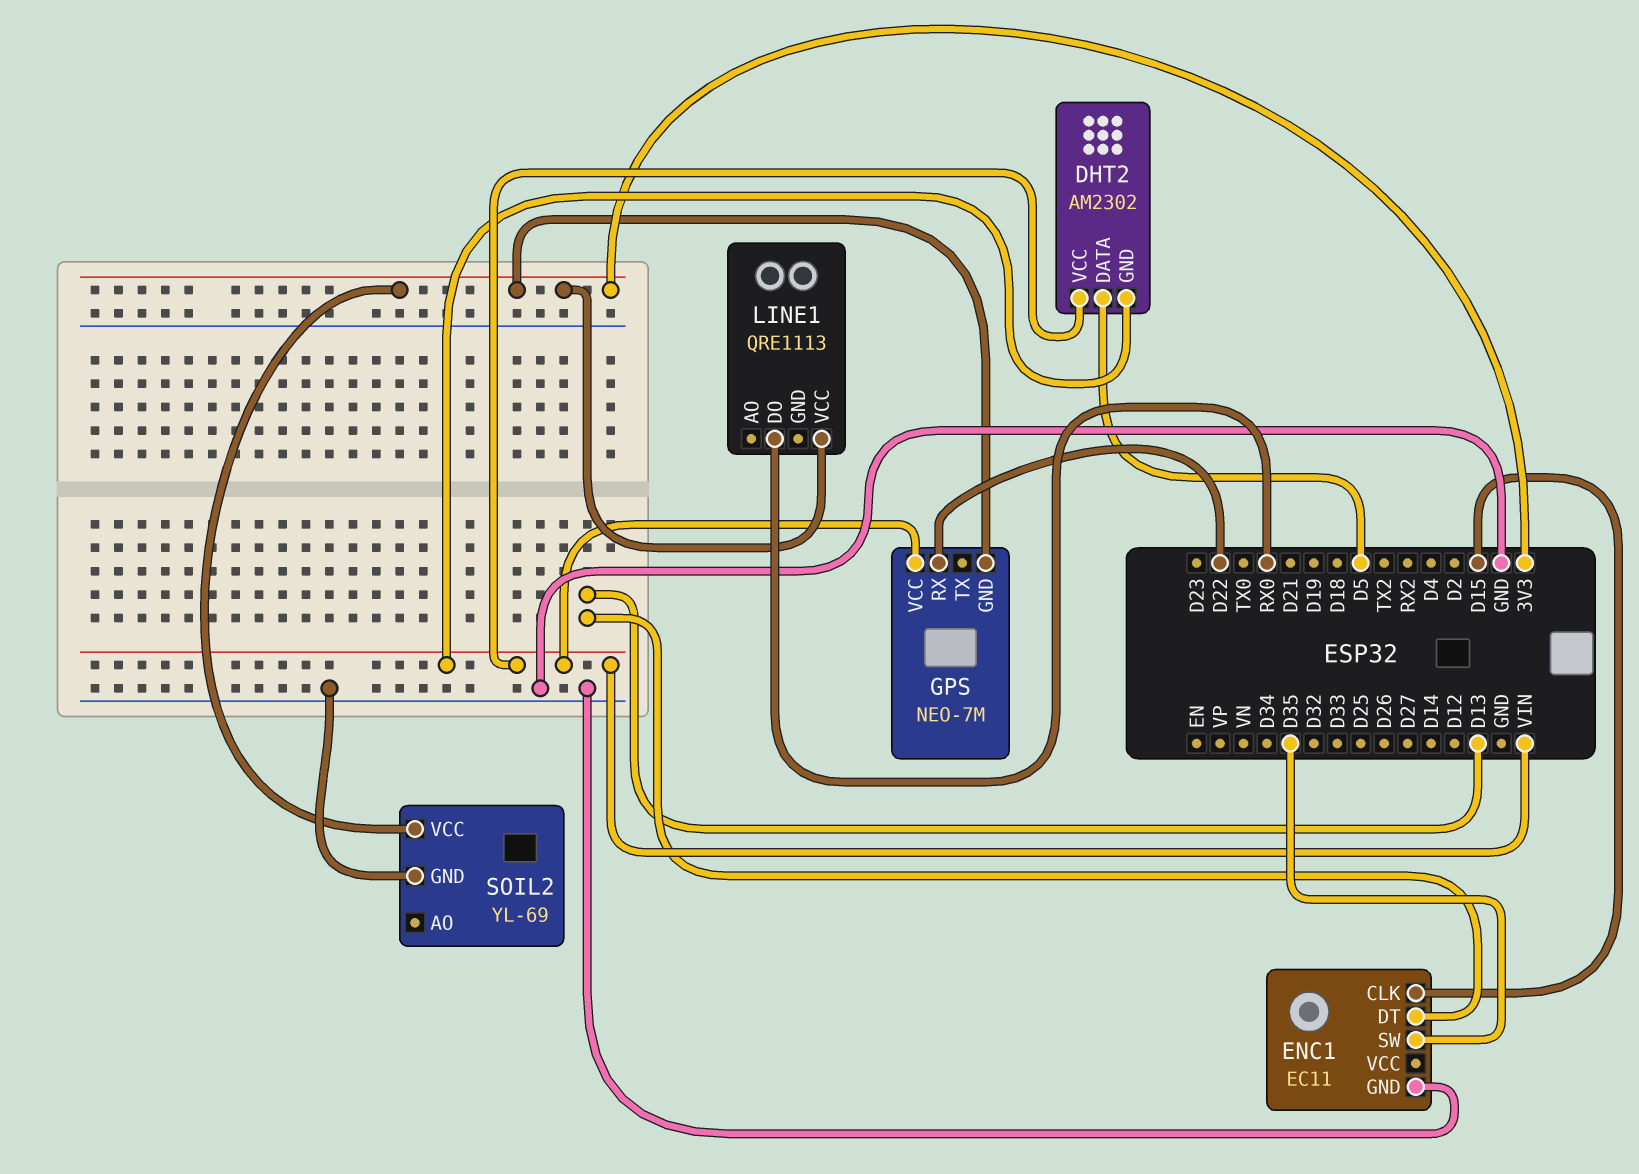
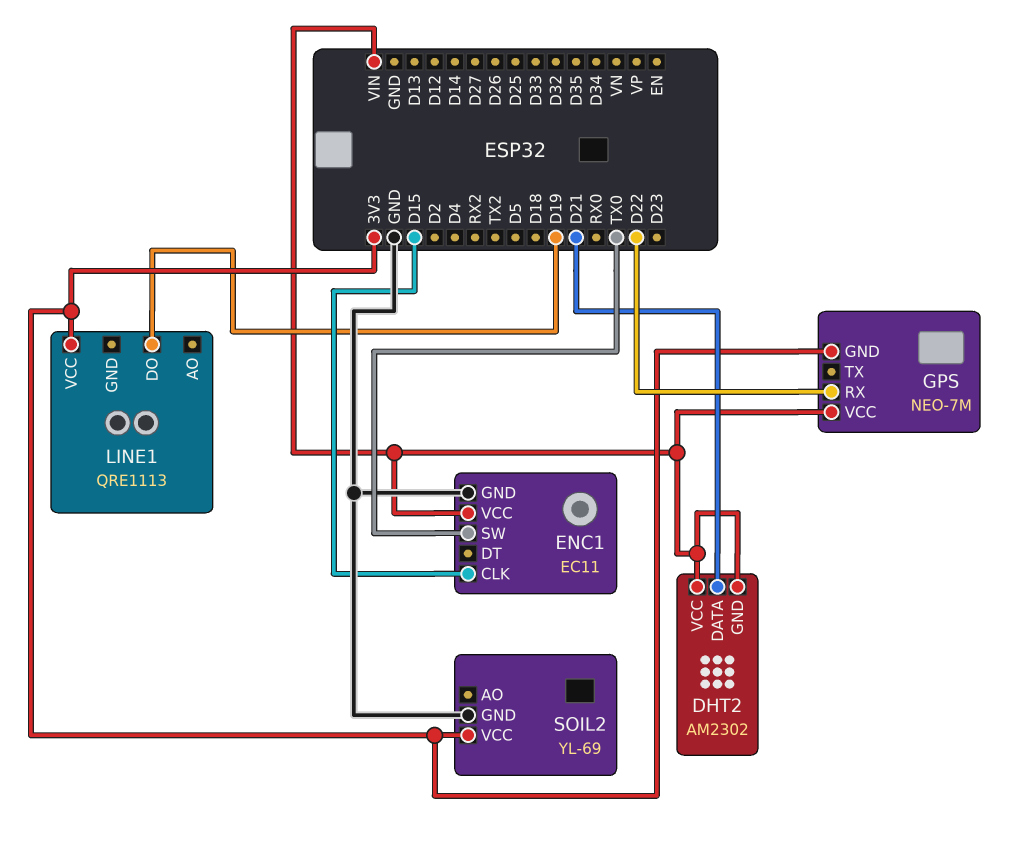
DHT2 pin DATA: D5 -> D21
ENC1 pin DT: D13 -> none
ENC1 pin SW: D35 -> TX0
ENC1 pin VCC: none -> VIN
LINE1 pin DO: RX0 -> D19

